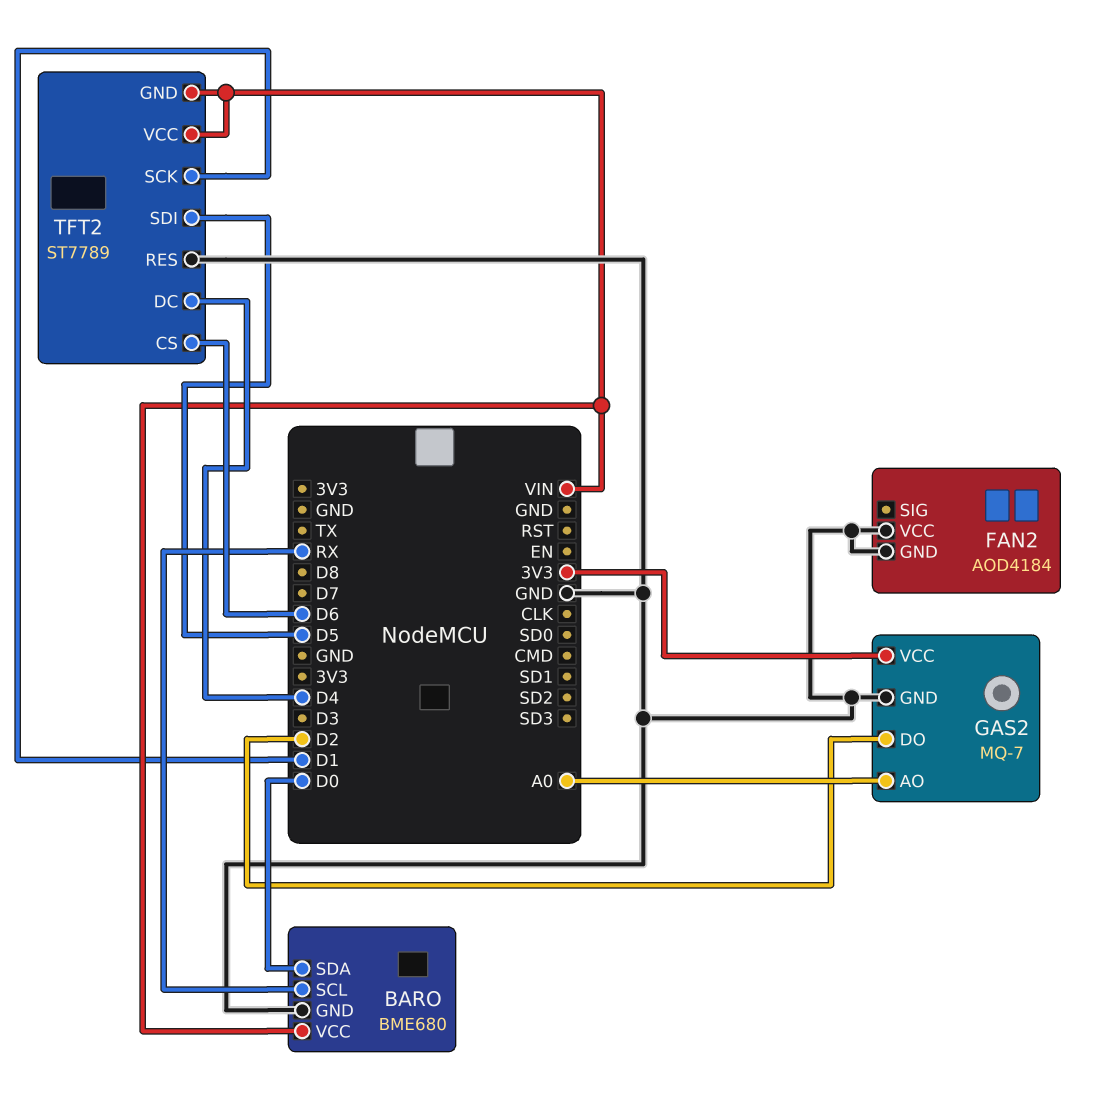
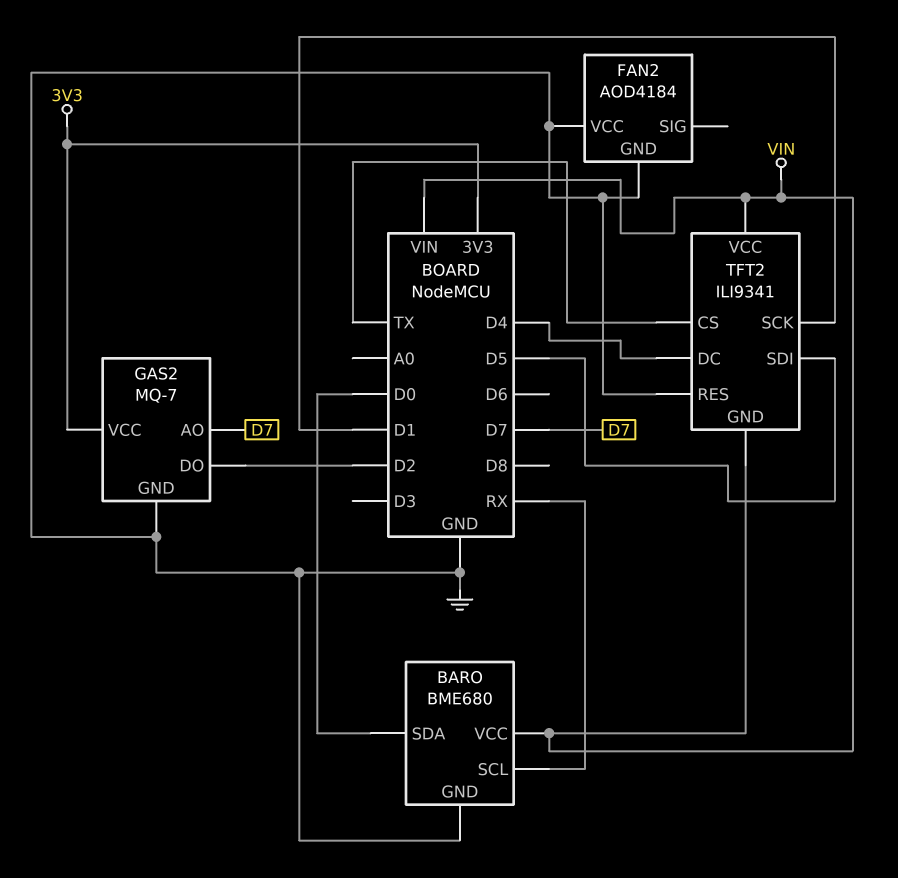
GAS2 pin AO: A0 -> D7
TFT2: ST7789 -> ILI9341
TFT2 pin CS: D6 -> TX

